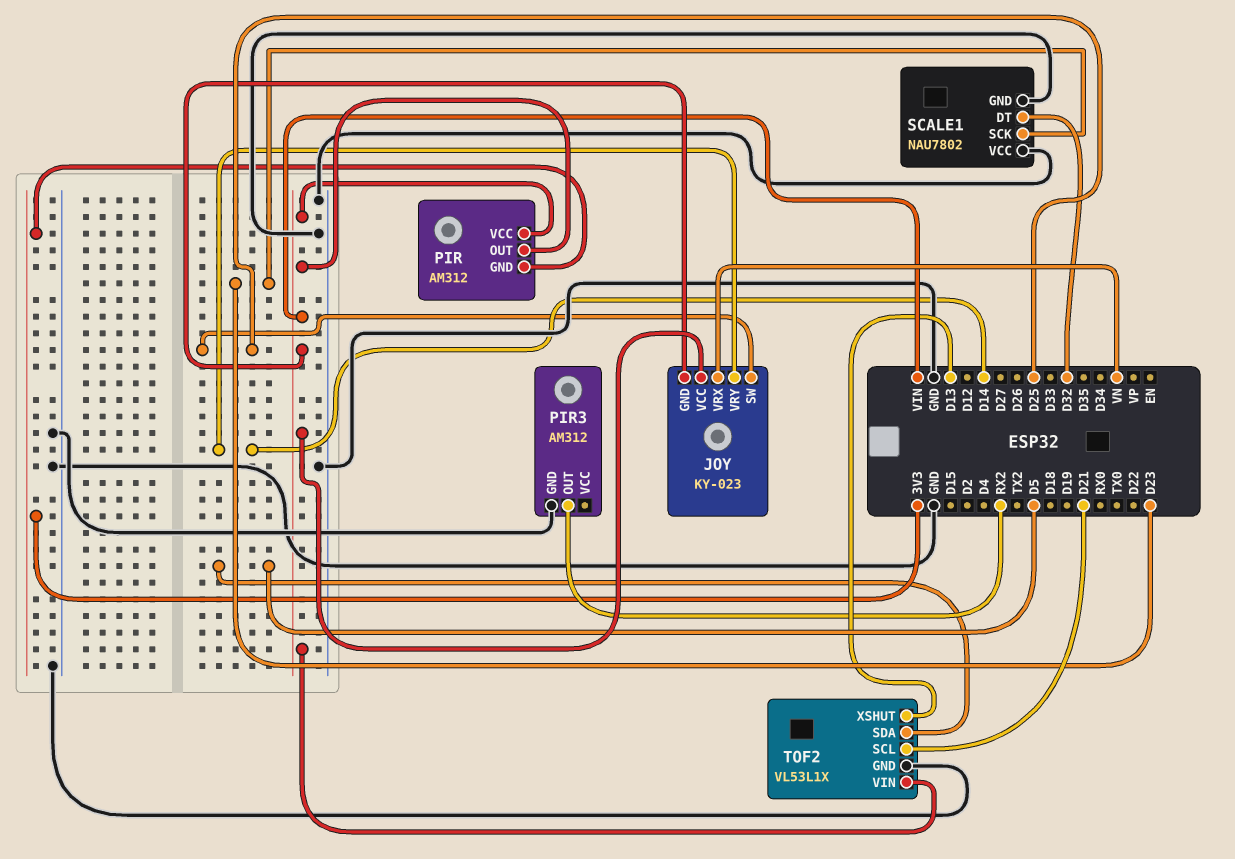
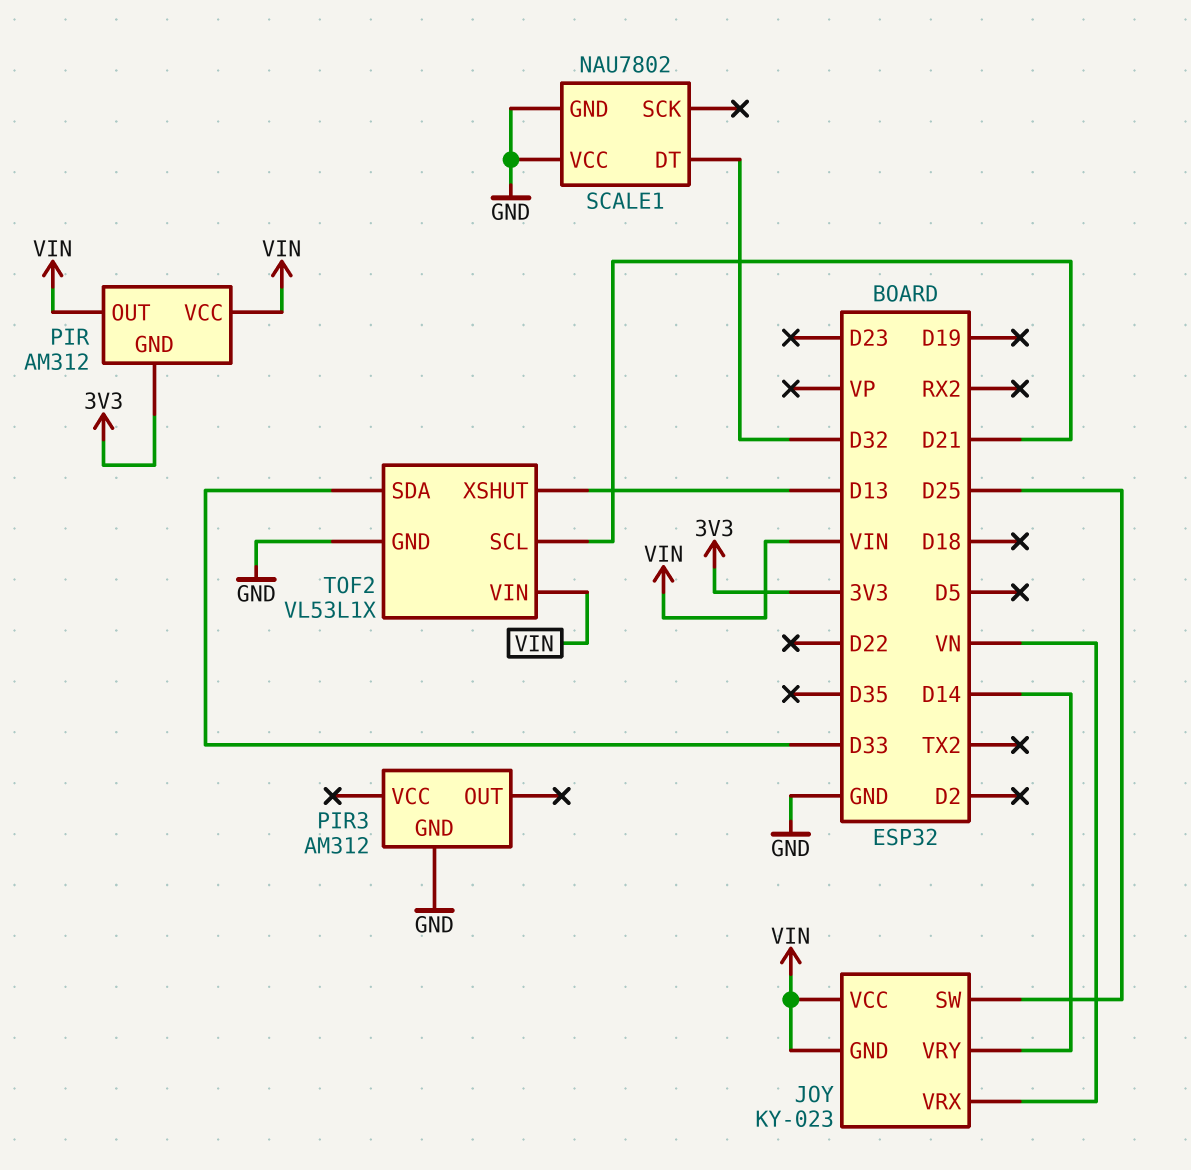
PIR3 pin OUT: RX2 -> none
SCALE1 pin SCK: D23 -> none
TOF2 pin SDA: D5 -> D33

